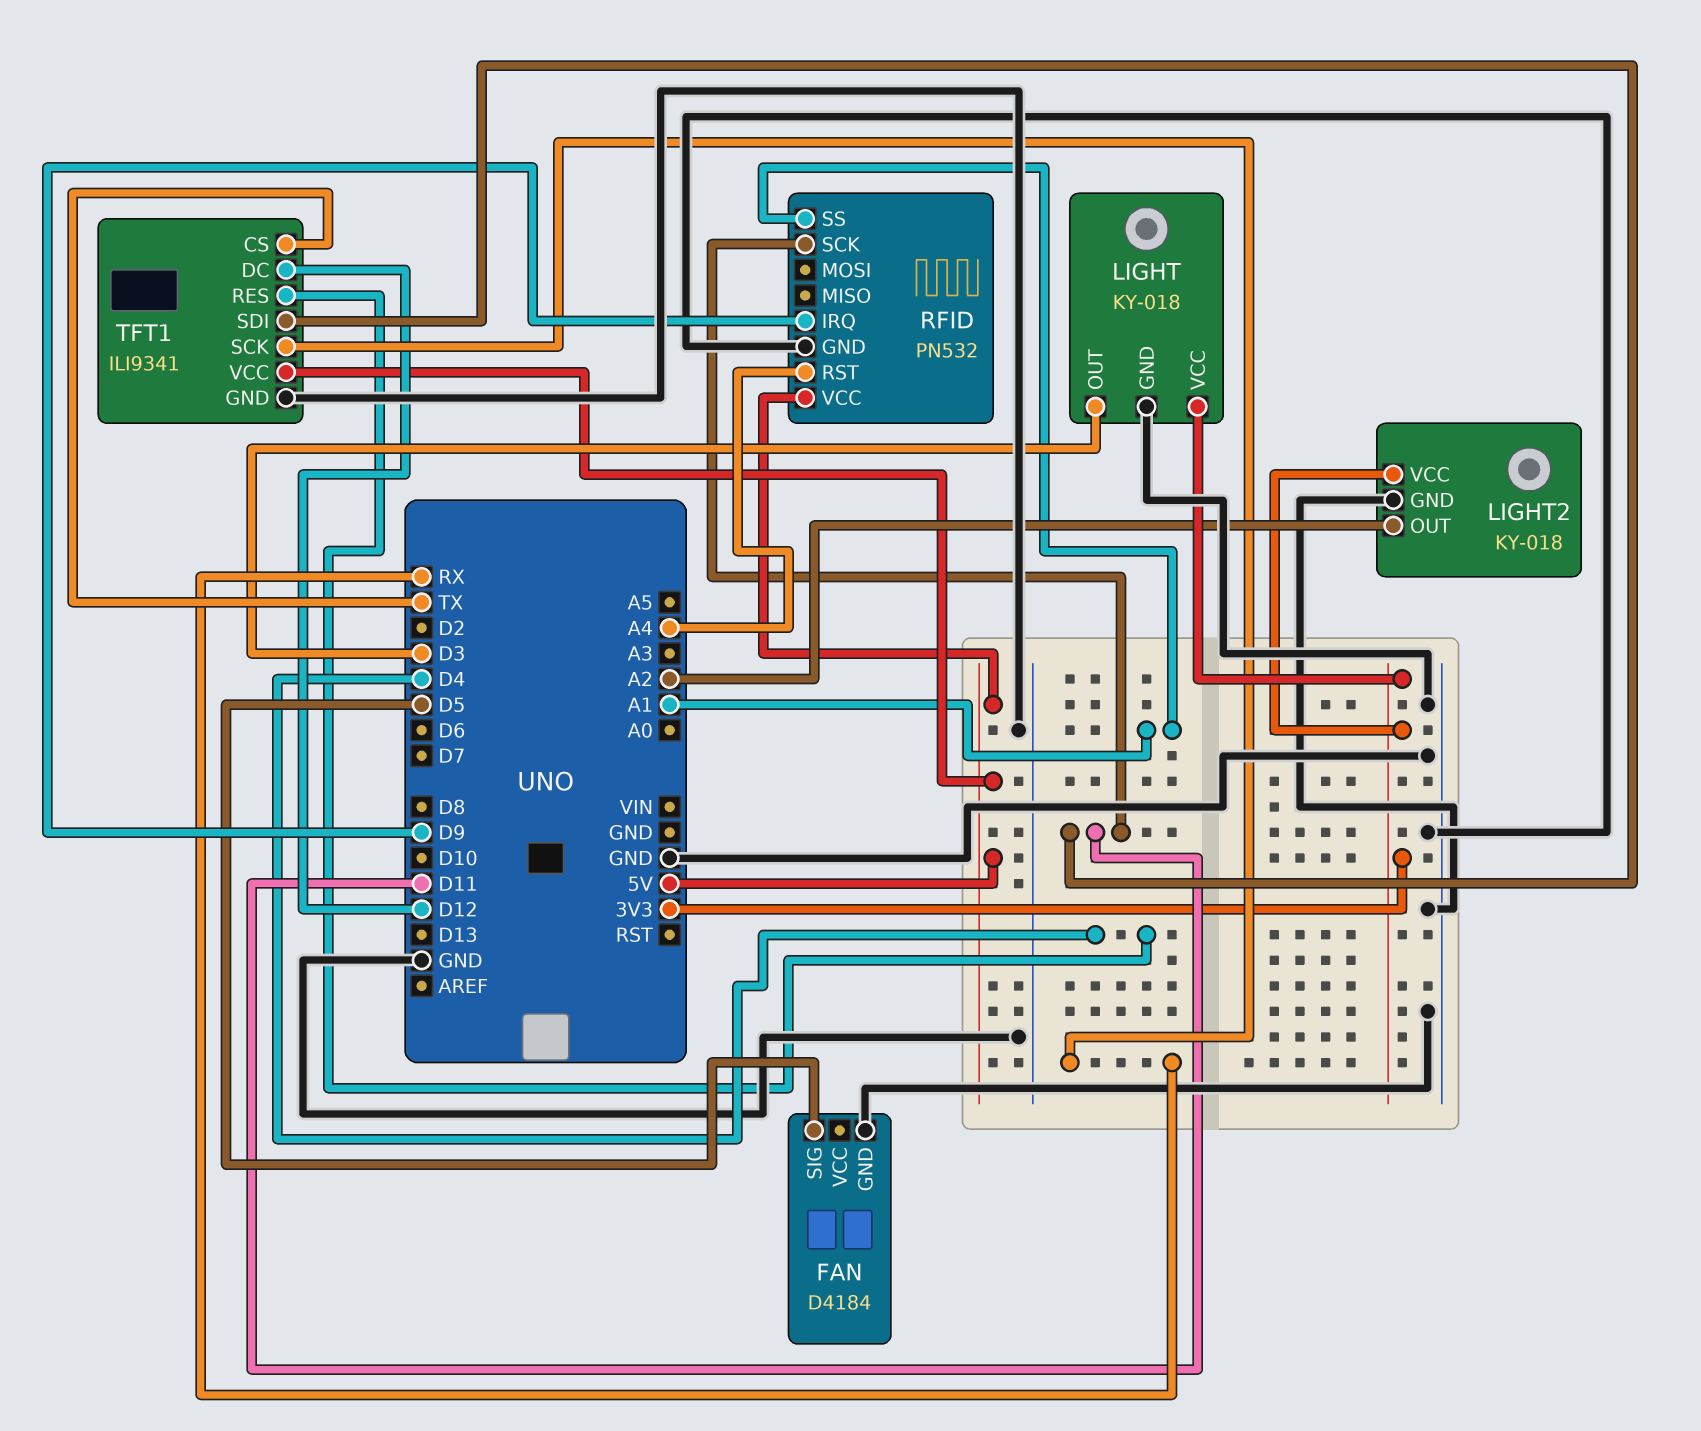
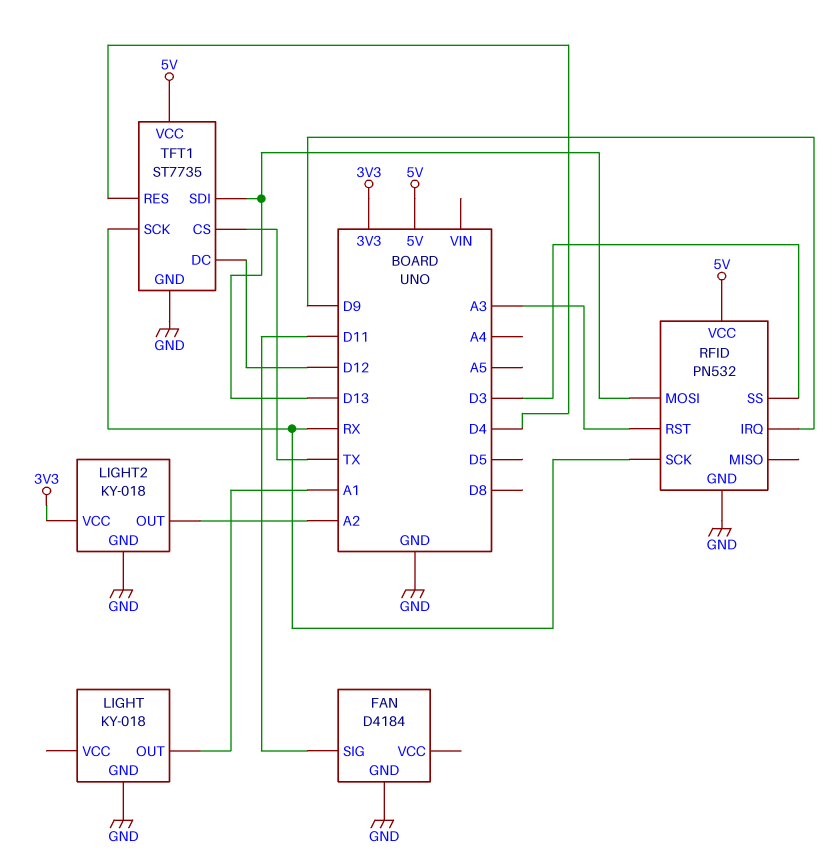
FAN pin SIG: D5 -> D11
LIGHT pin OUT: D3 -> A1
LIGHT pin VCC: 3V3 -> none
RFID pin MOSI: none -> D13
RFID pin RST: A4 -> A3
RFID pin SCK: D11 -> RX
RFID pin SS: A1 -> D3
TFT1: ILI9341 -> ST7735
TFT1 pin SDI: D11 -> D13

